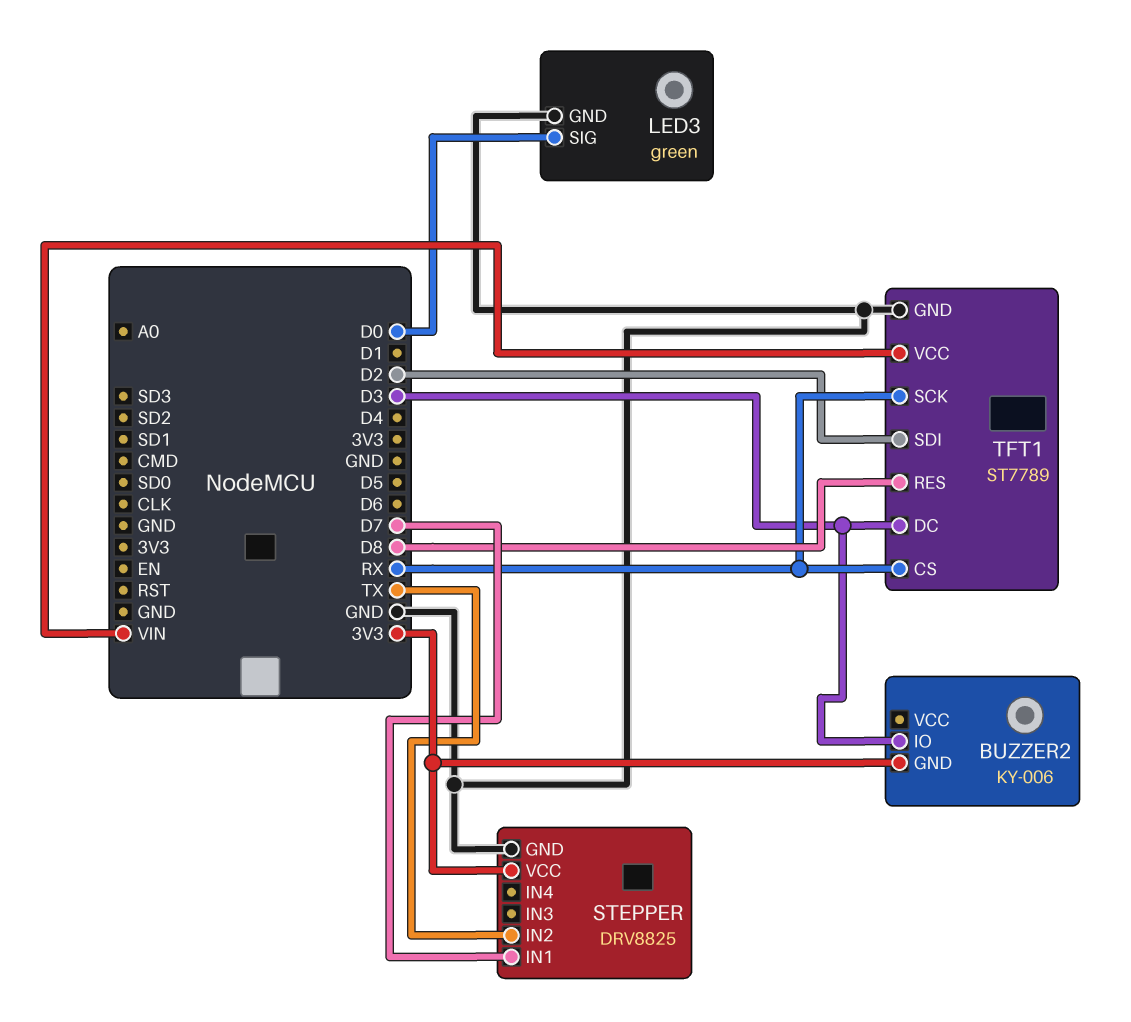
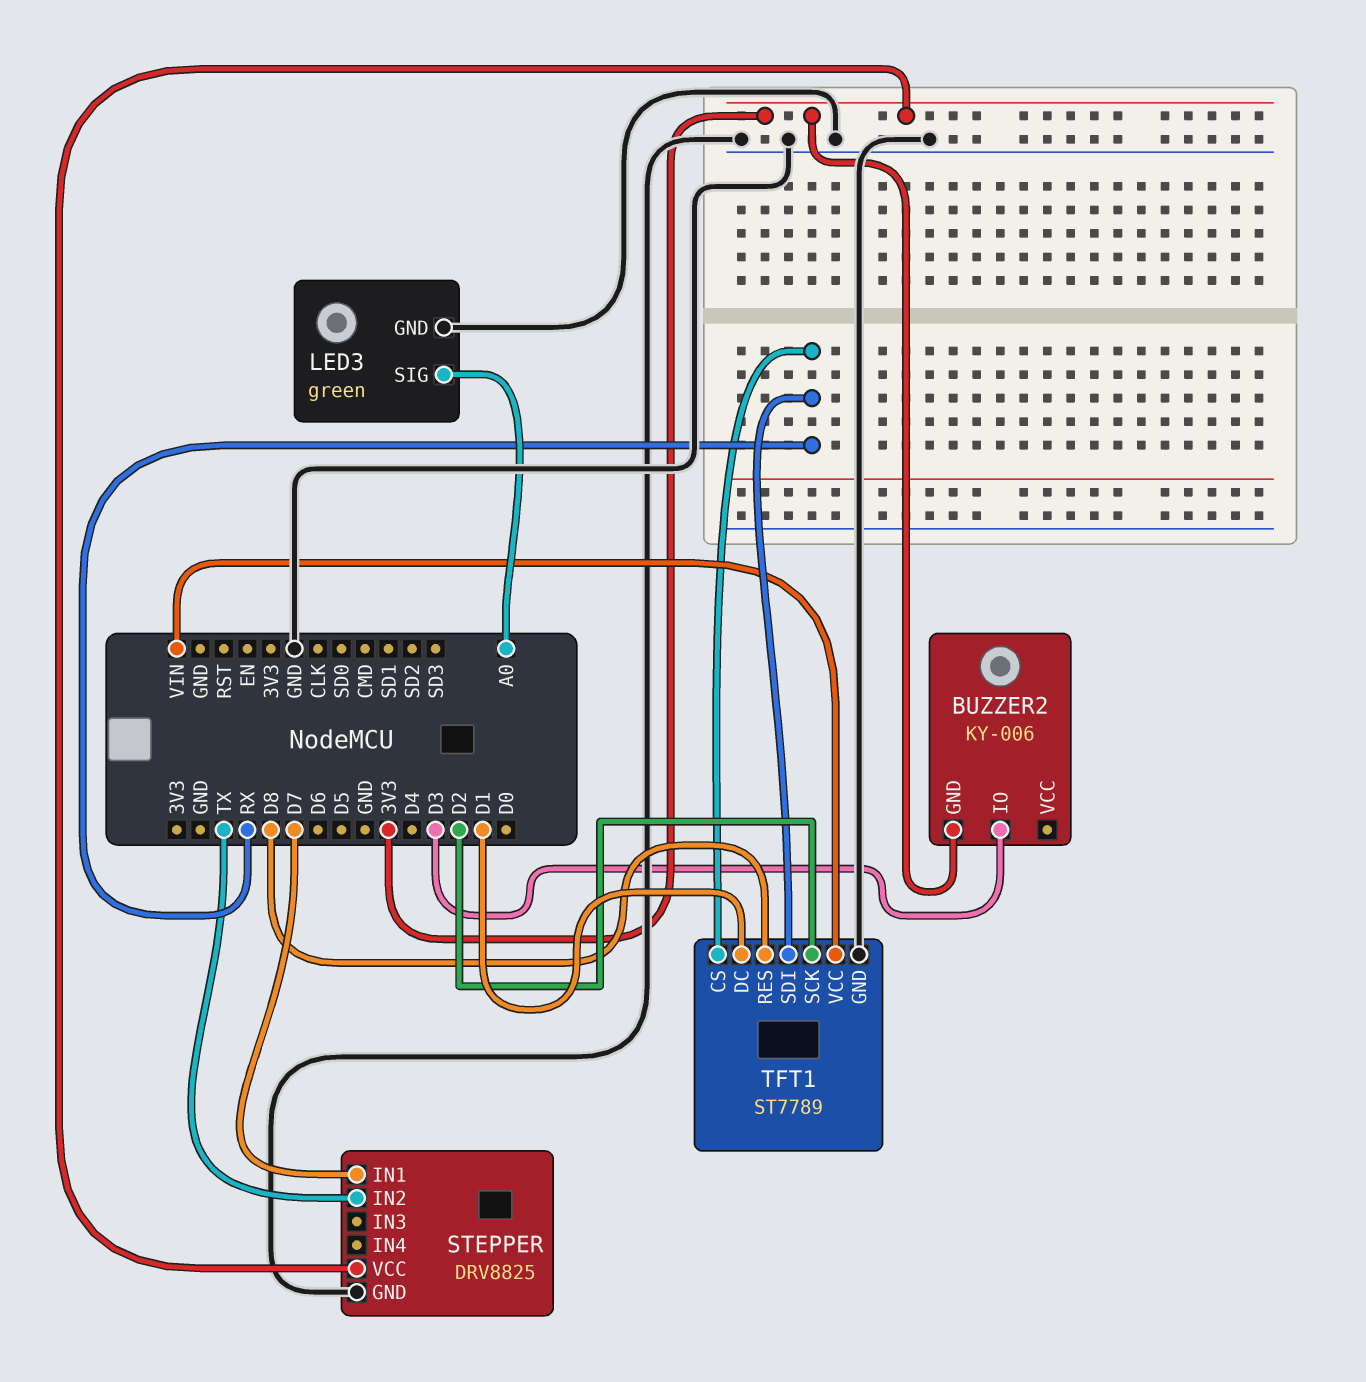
LED3 pin SIG: D0 -> A0
TFT1 pin DC: D3 -> D1
TFT1 pin SCK: RX -> D2
TFT1 pin SDI: D2 -> RX

